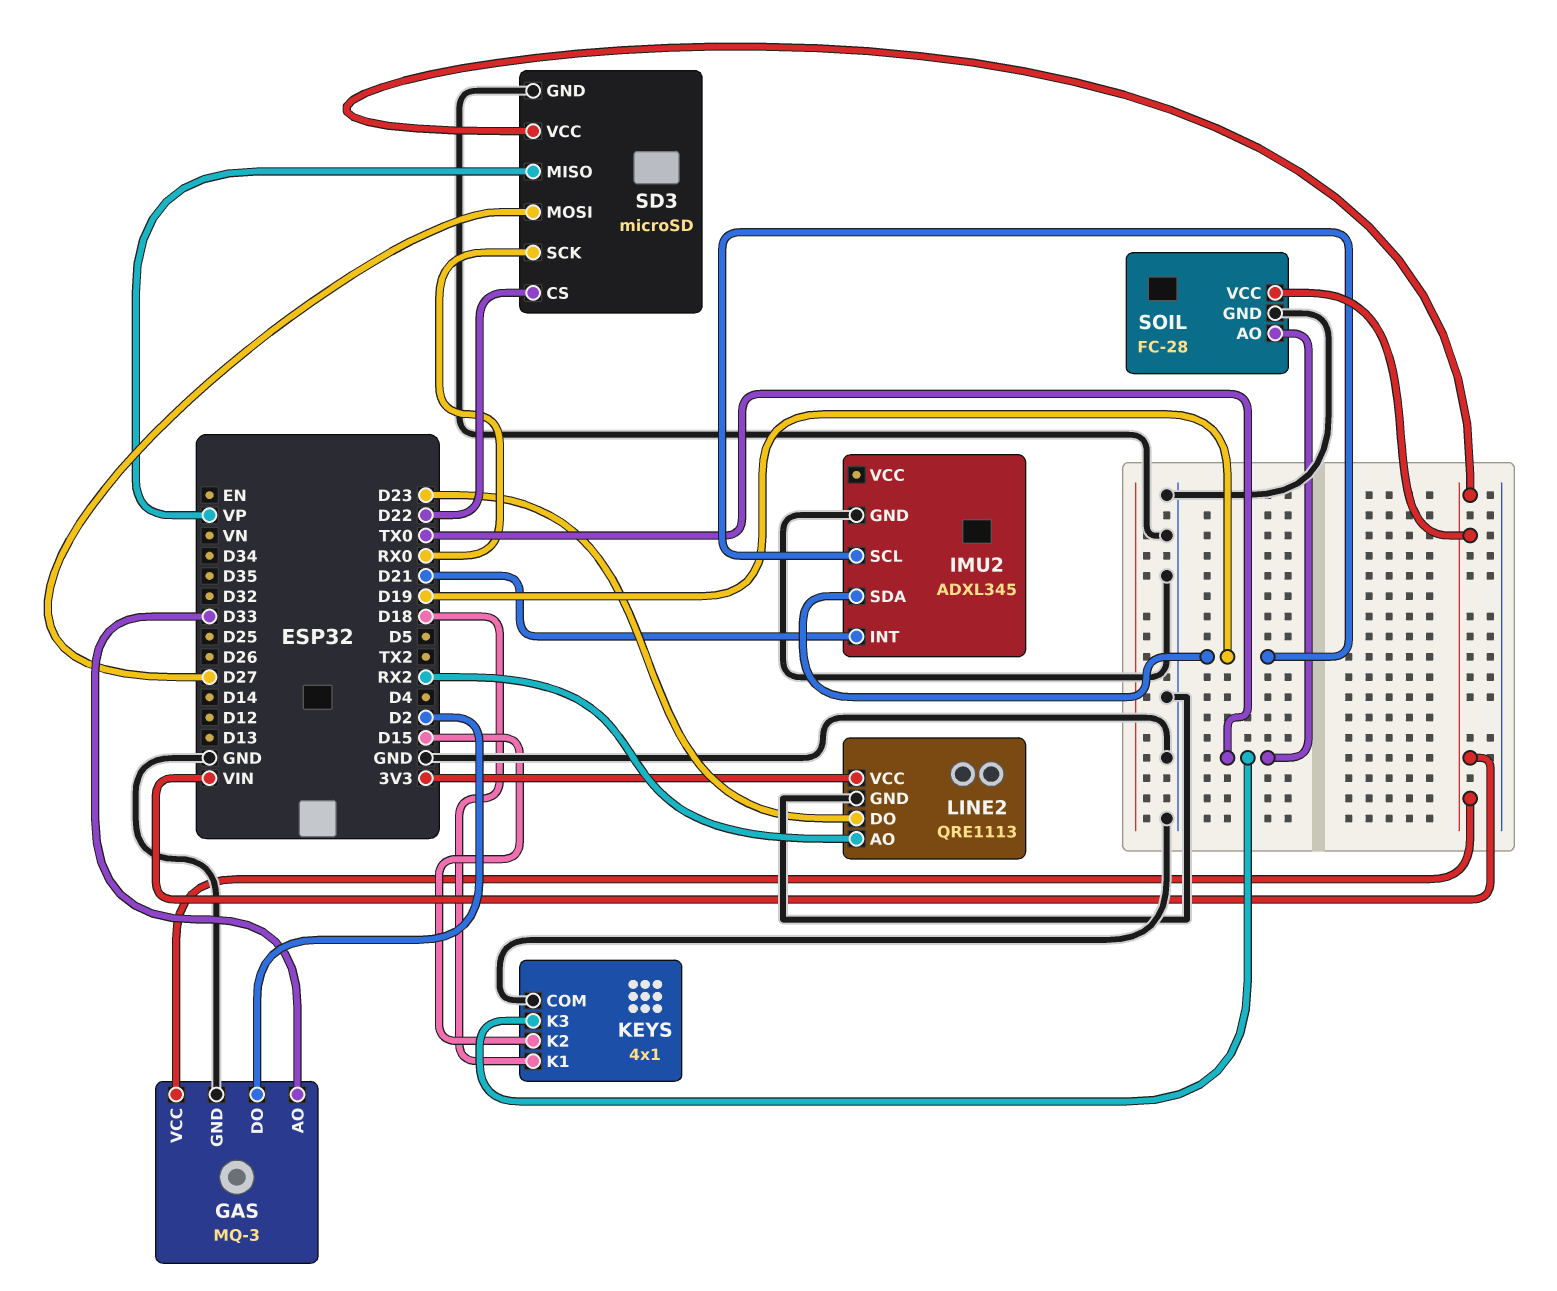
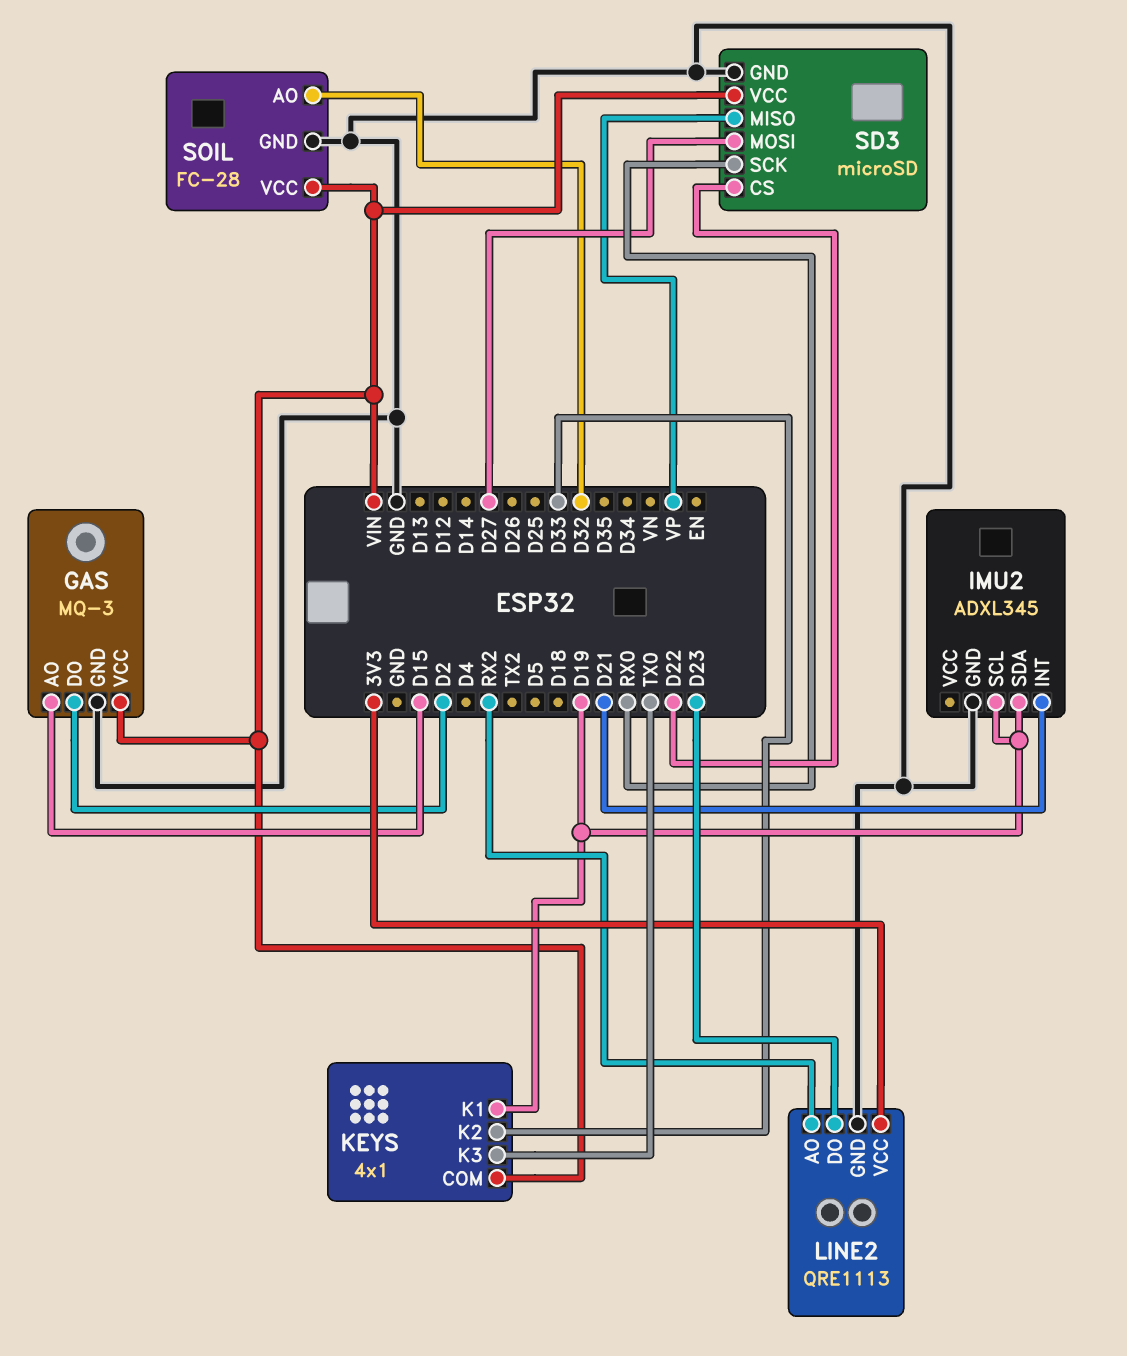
GAS pin AO: D33 -> D15
KEYS pin COM: GND -> VIN
KEYS pin K1: D18 -> D19
KEYS pin K2: D15 -> D33
SOIL pin AO: TX0 -> D32

